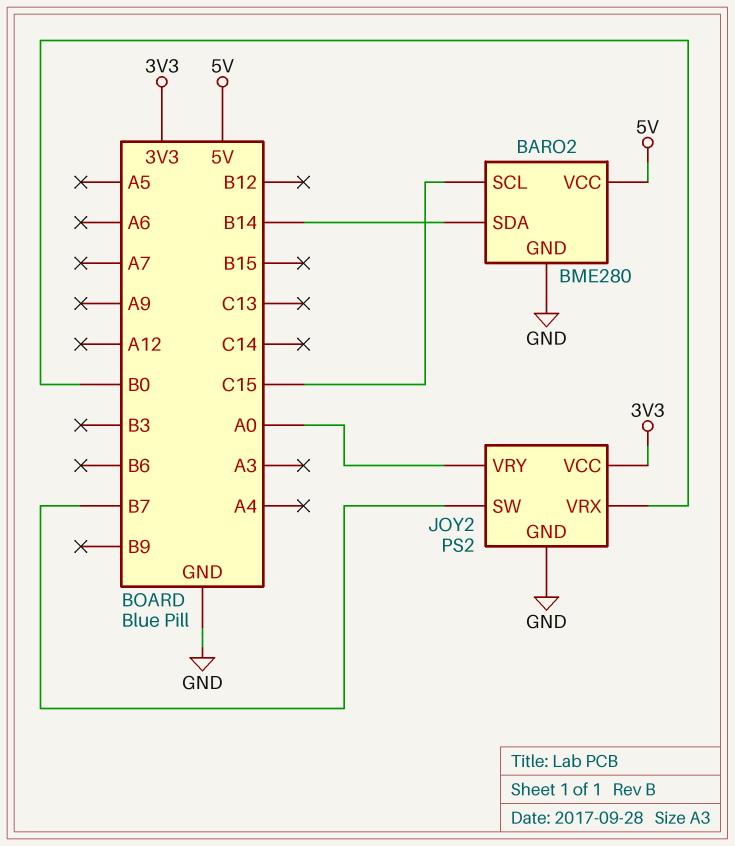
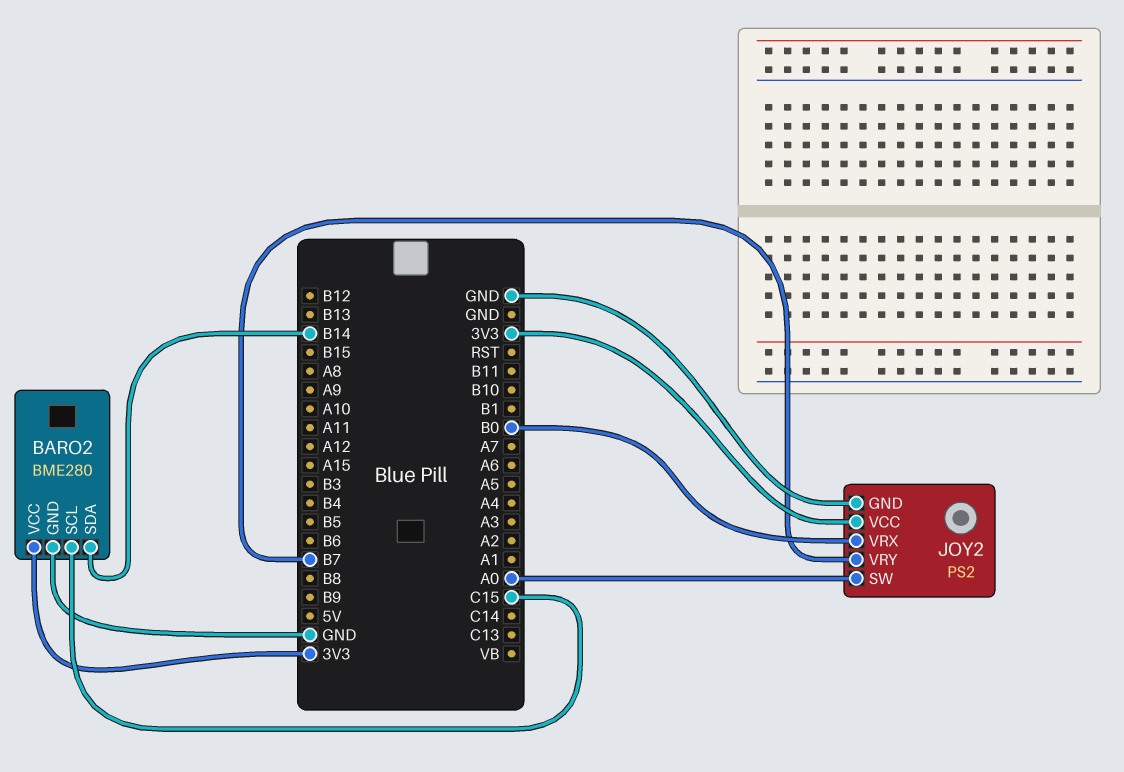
BARO2 pin VCC: 5V -> 3V3
JOY2 pin SW: B7 -> A0
JOY2 pin VRY: A0 -> B7

